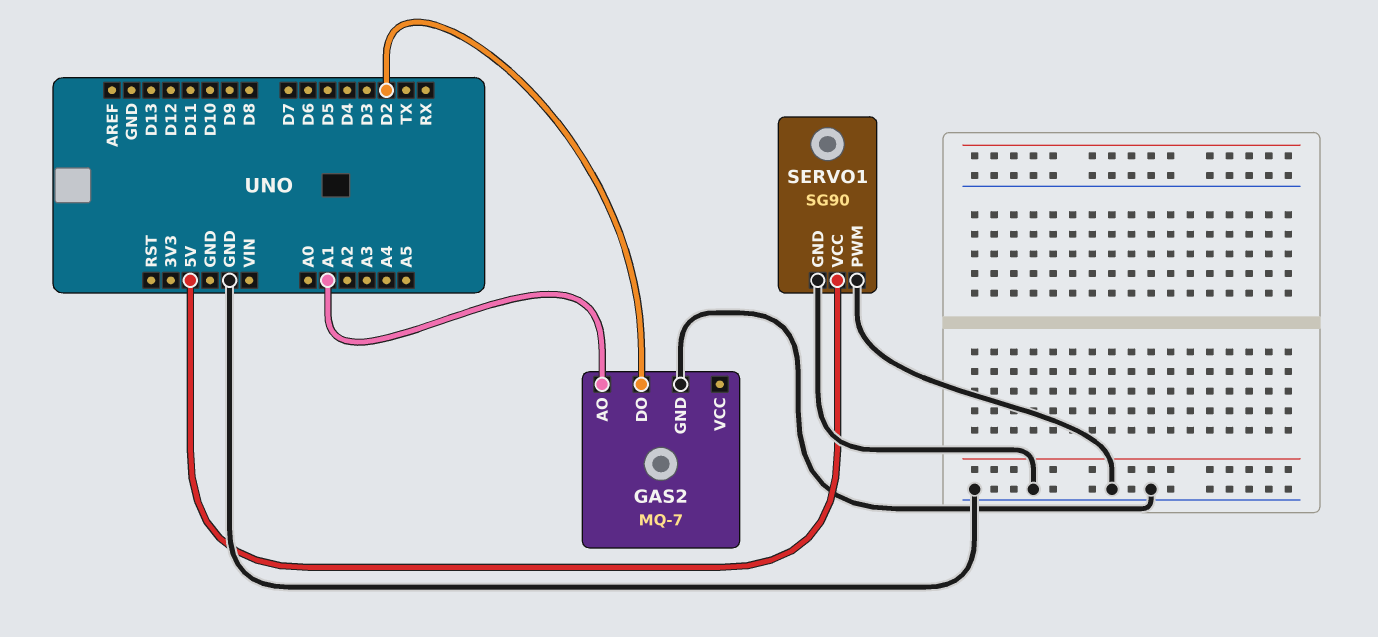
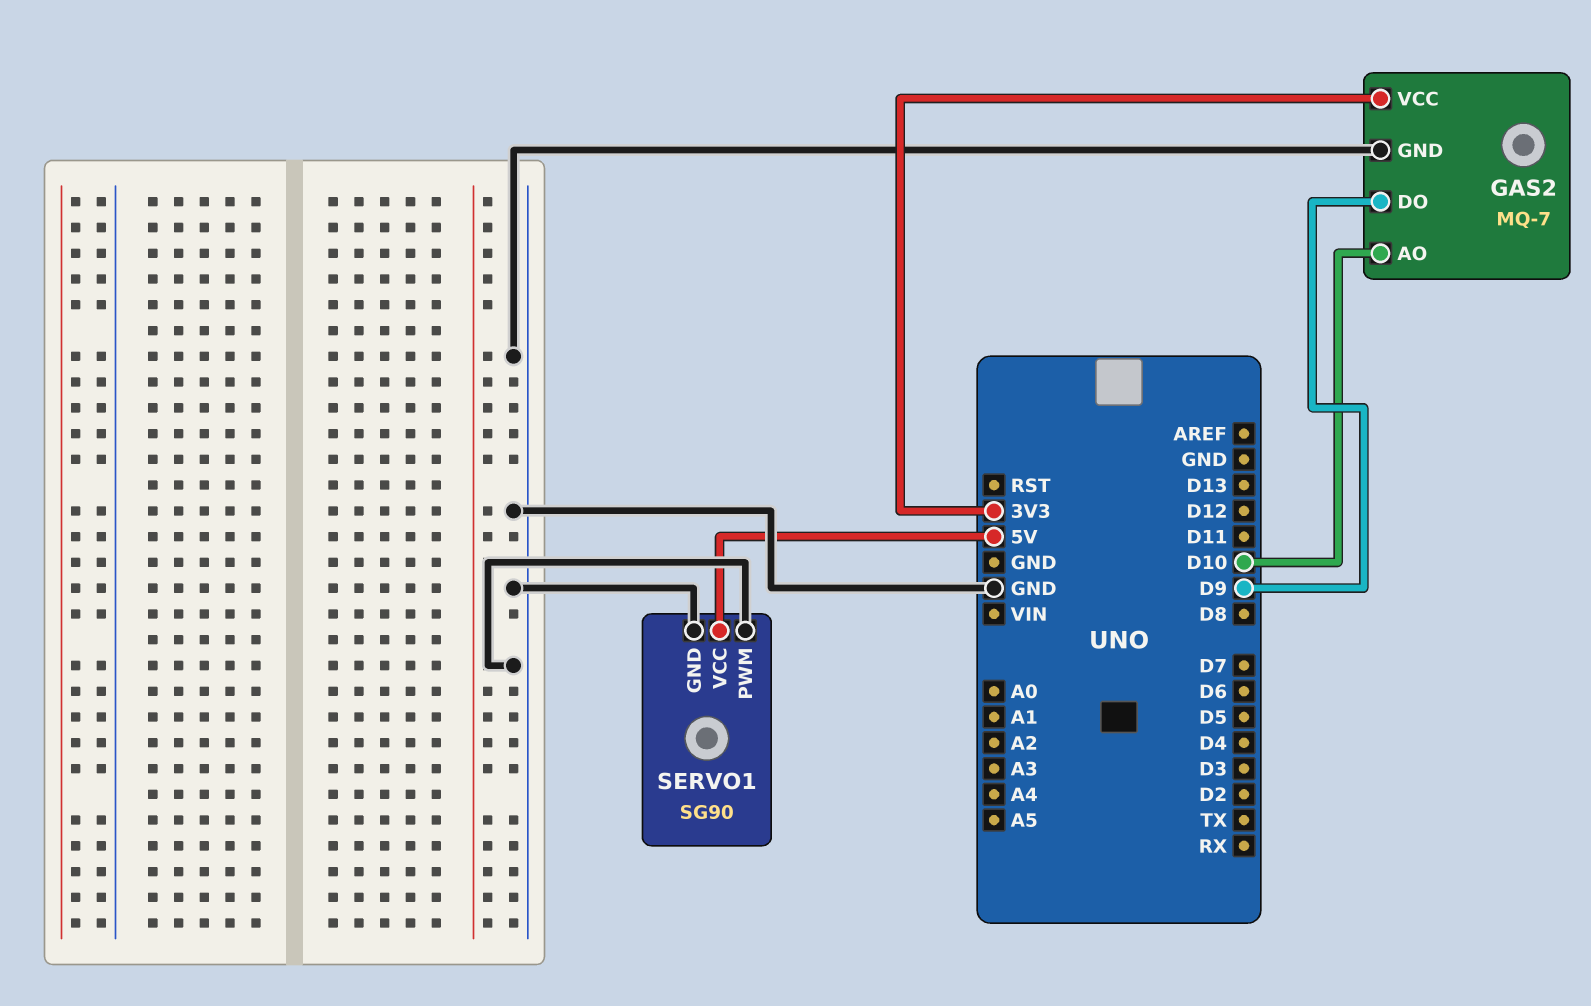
GAS2 pin AO: A1 -> D10
GAS2 pin DO: D2 -> D9
GAS2 pin VCC: none -> 3V3

